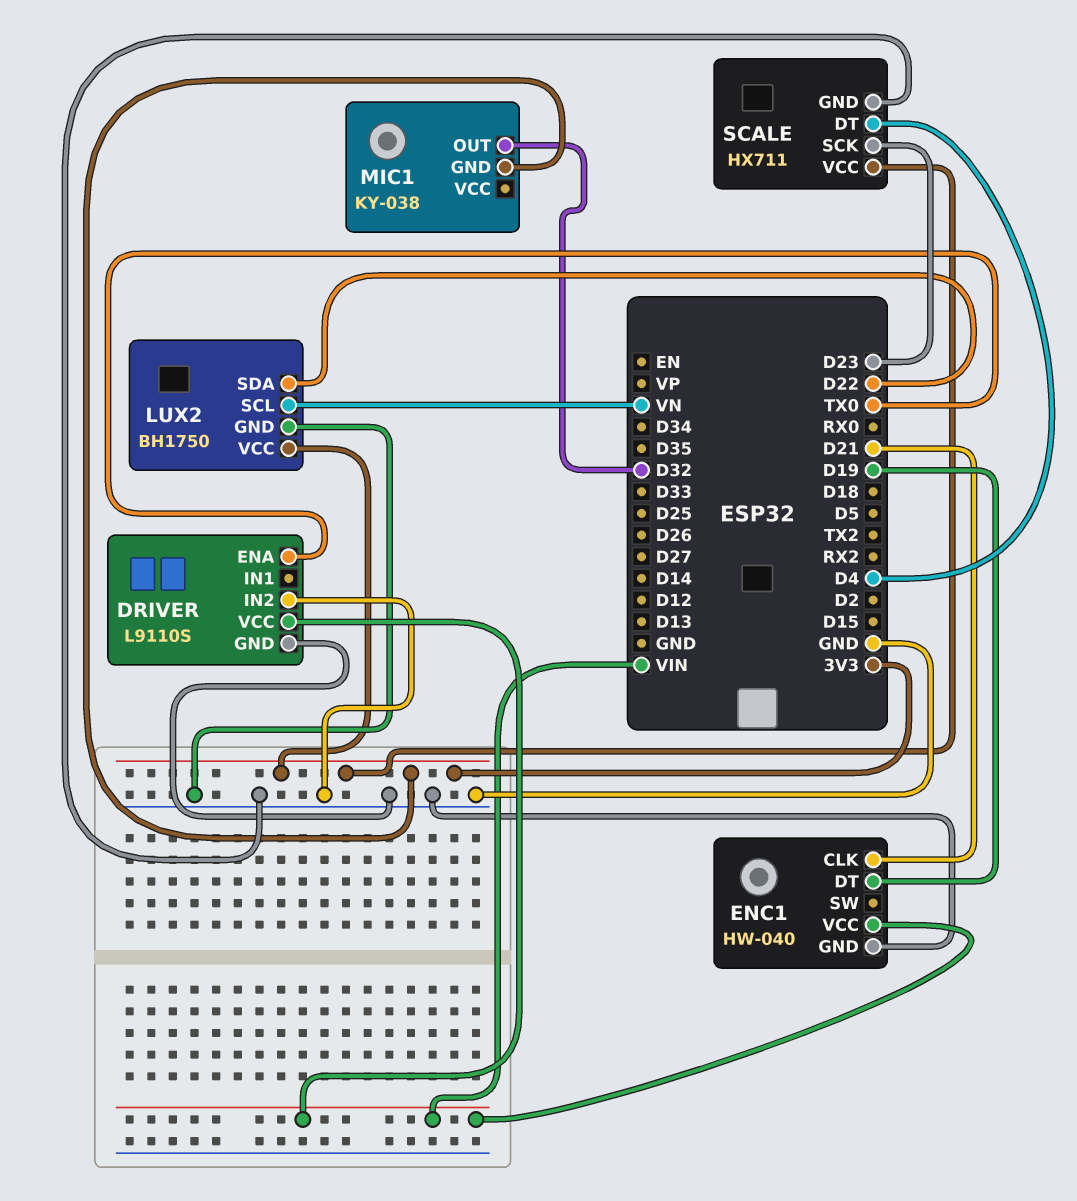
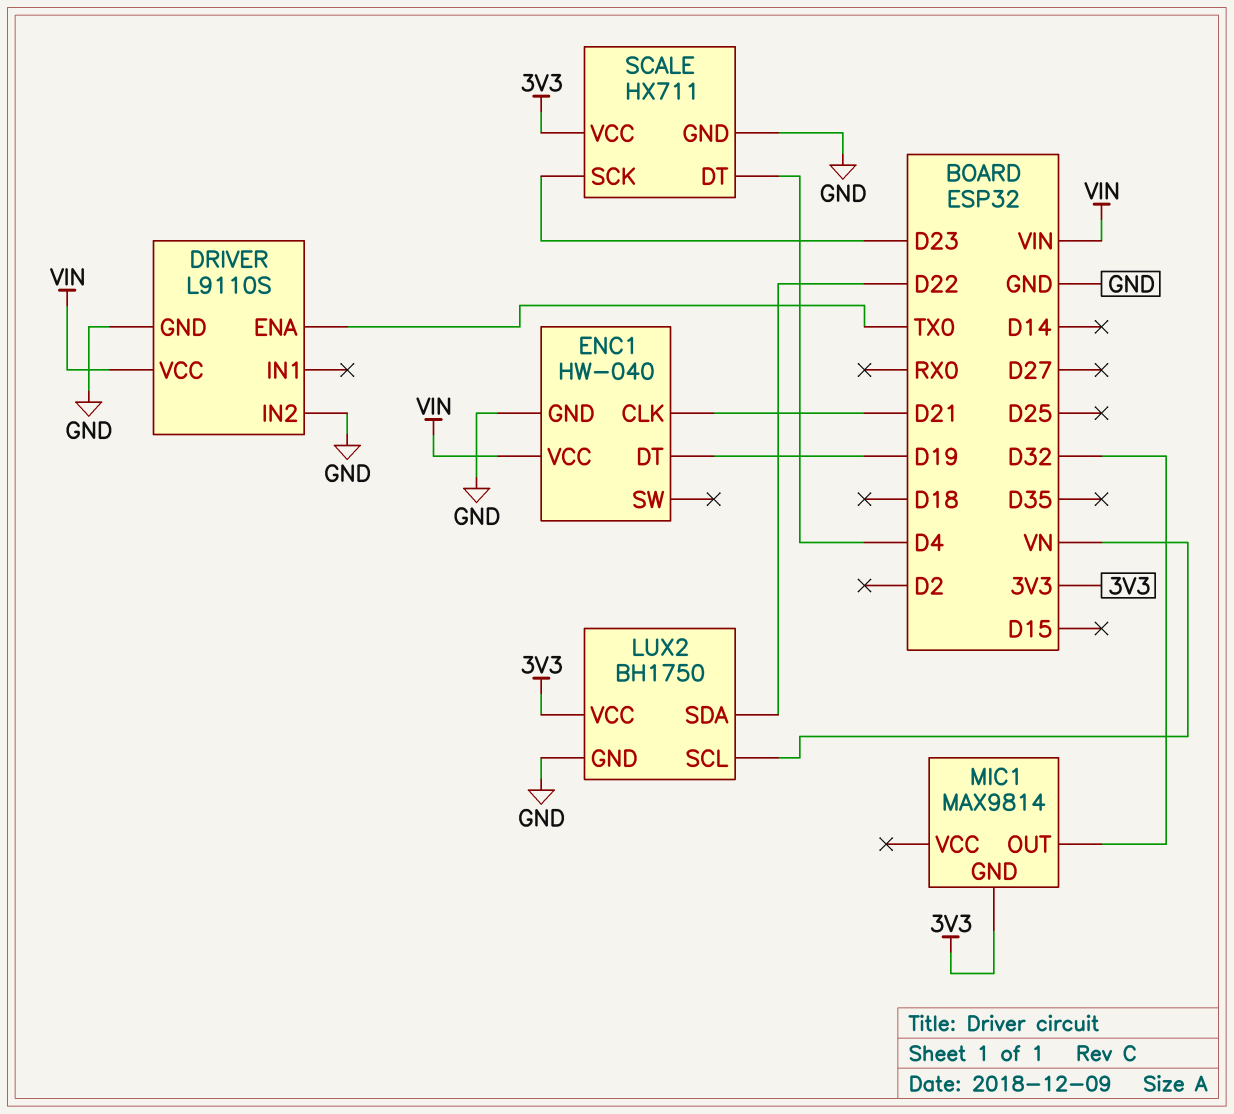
MIC1: KY-038 -> MAX9814

